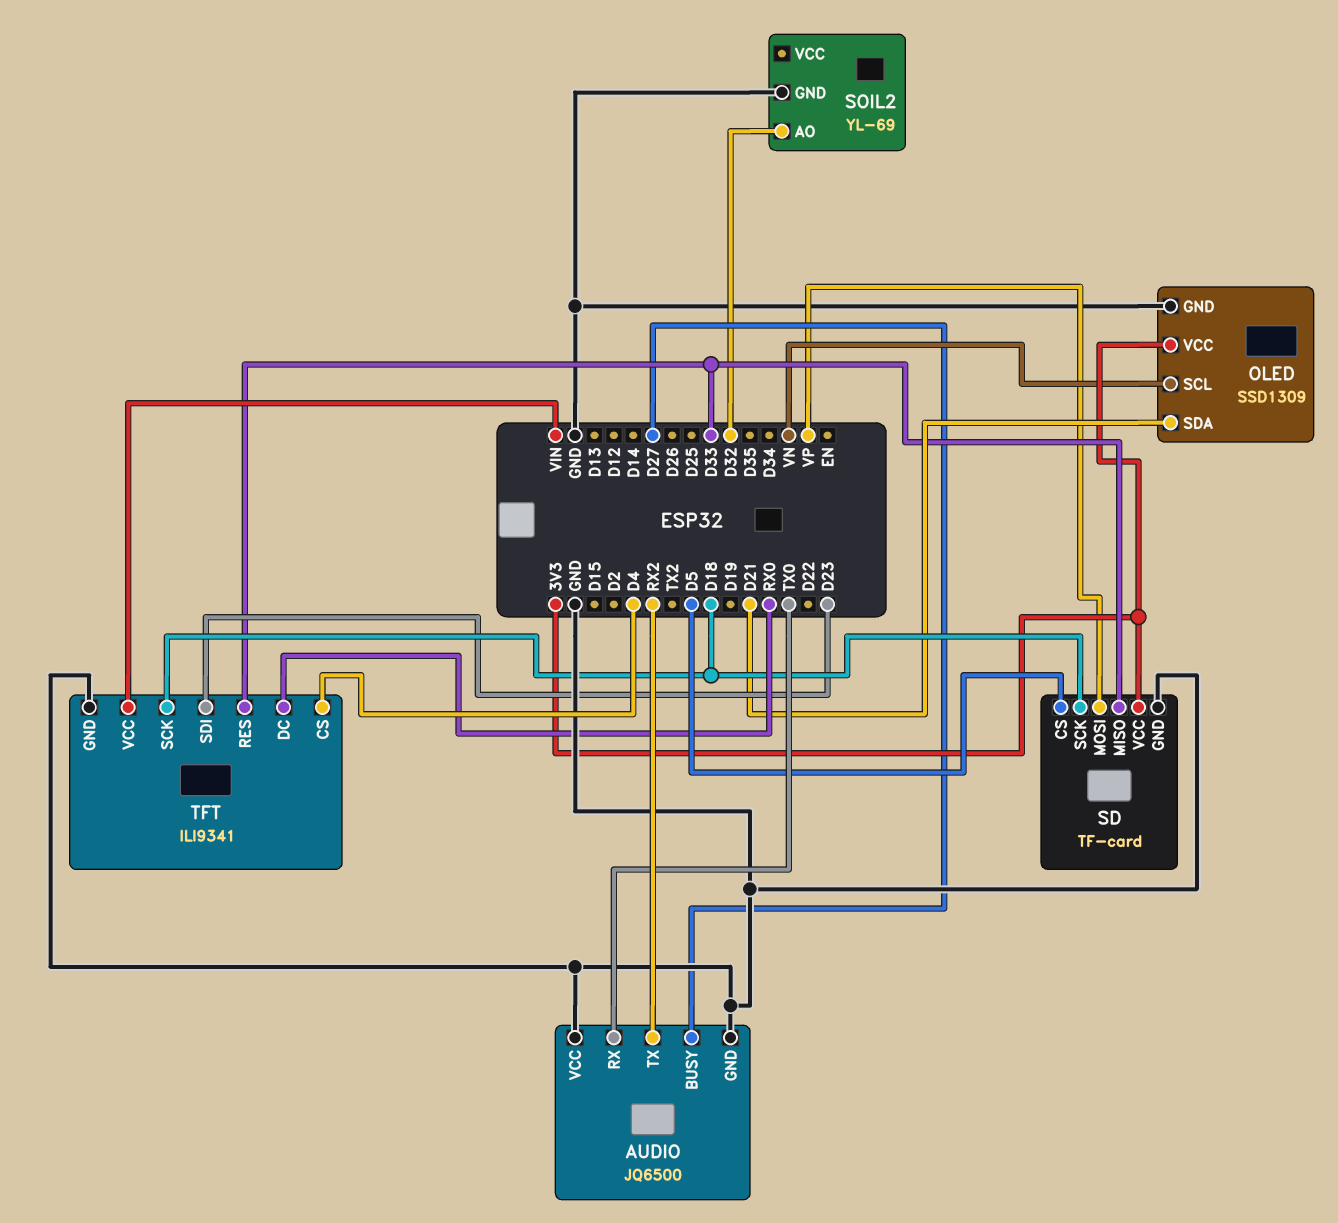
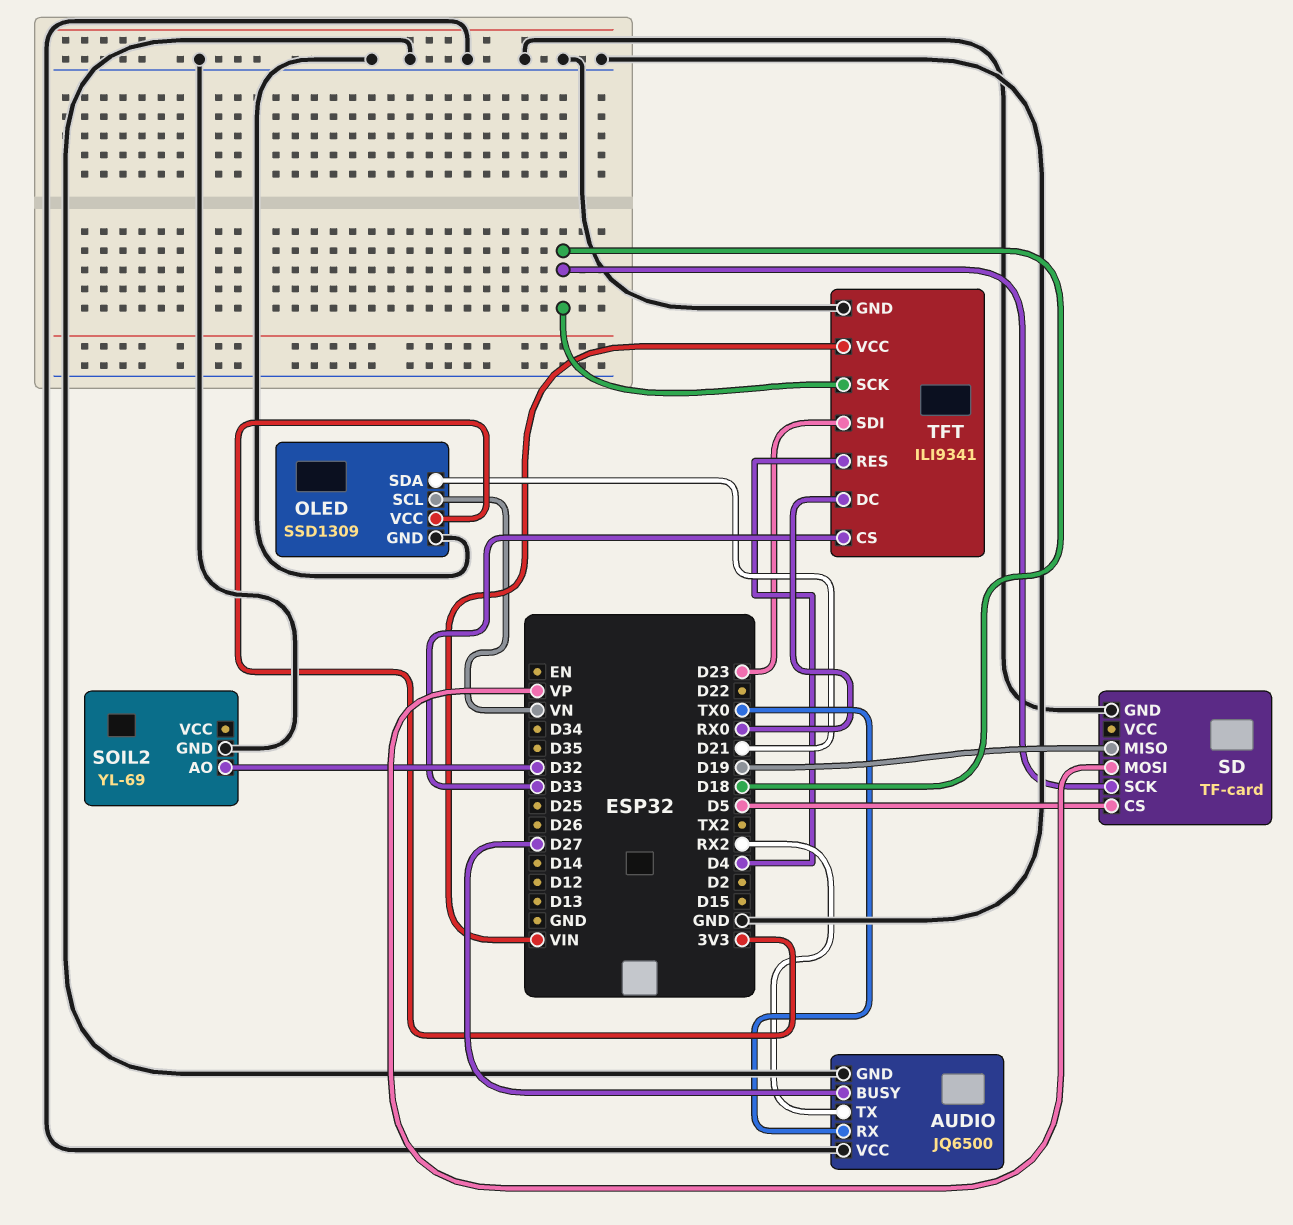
SD pin MISO: D33 -> D19
SD pin VCC: 3V3 -> none
TFT pin CS: D4 -> D33
TFT pin RES: D33 -> D4

